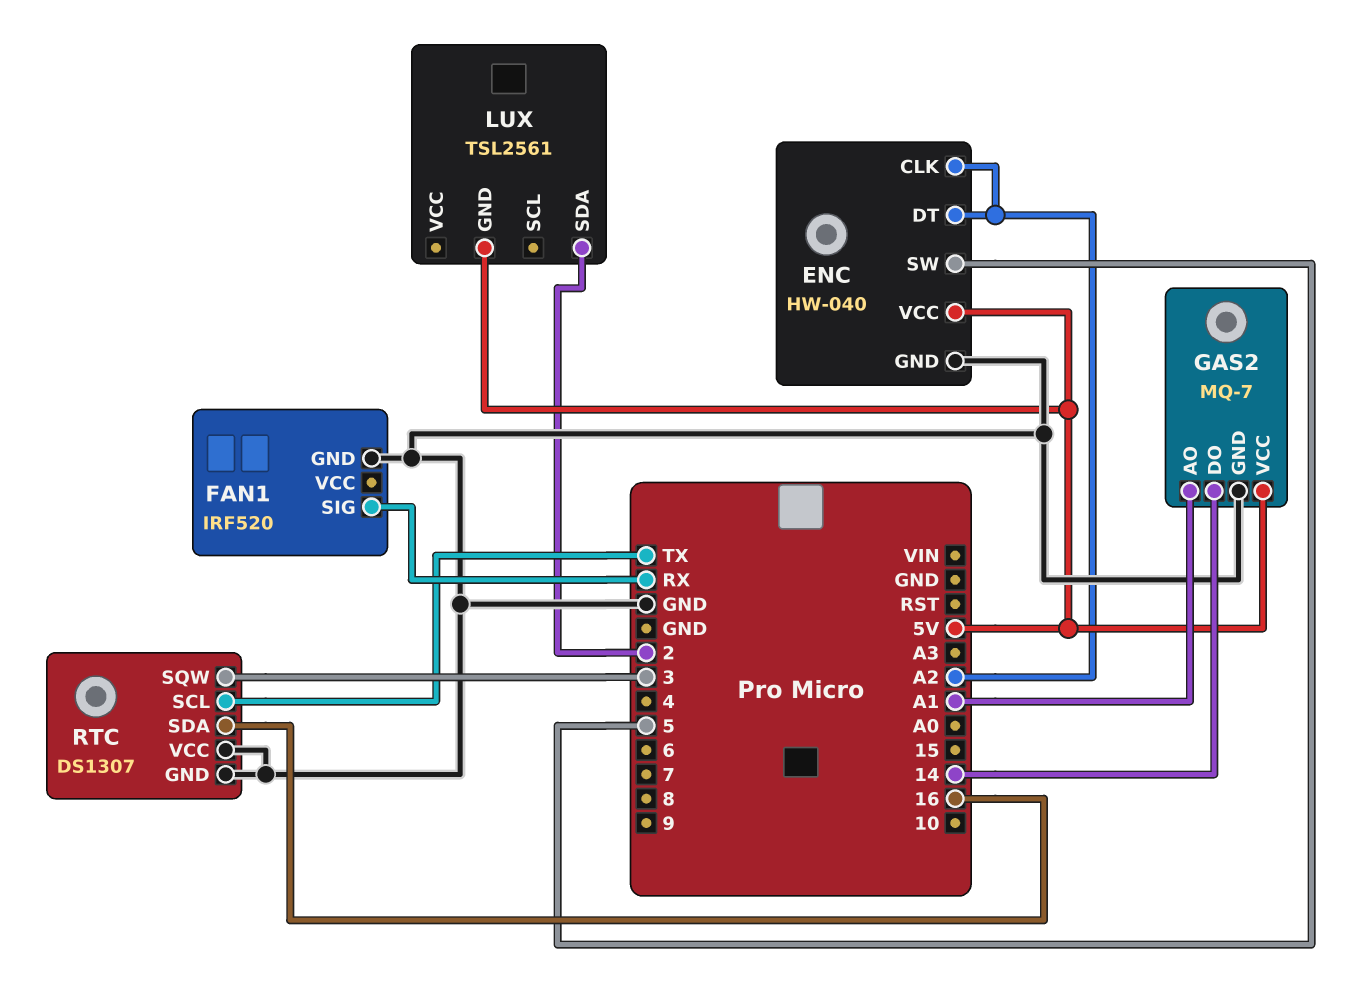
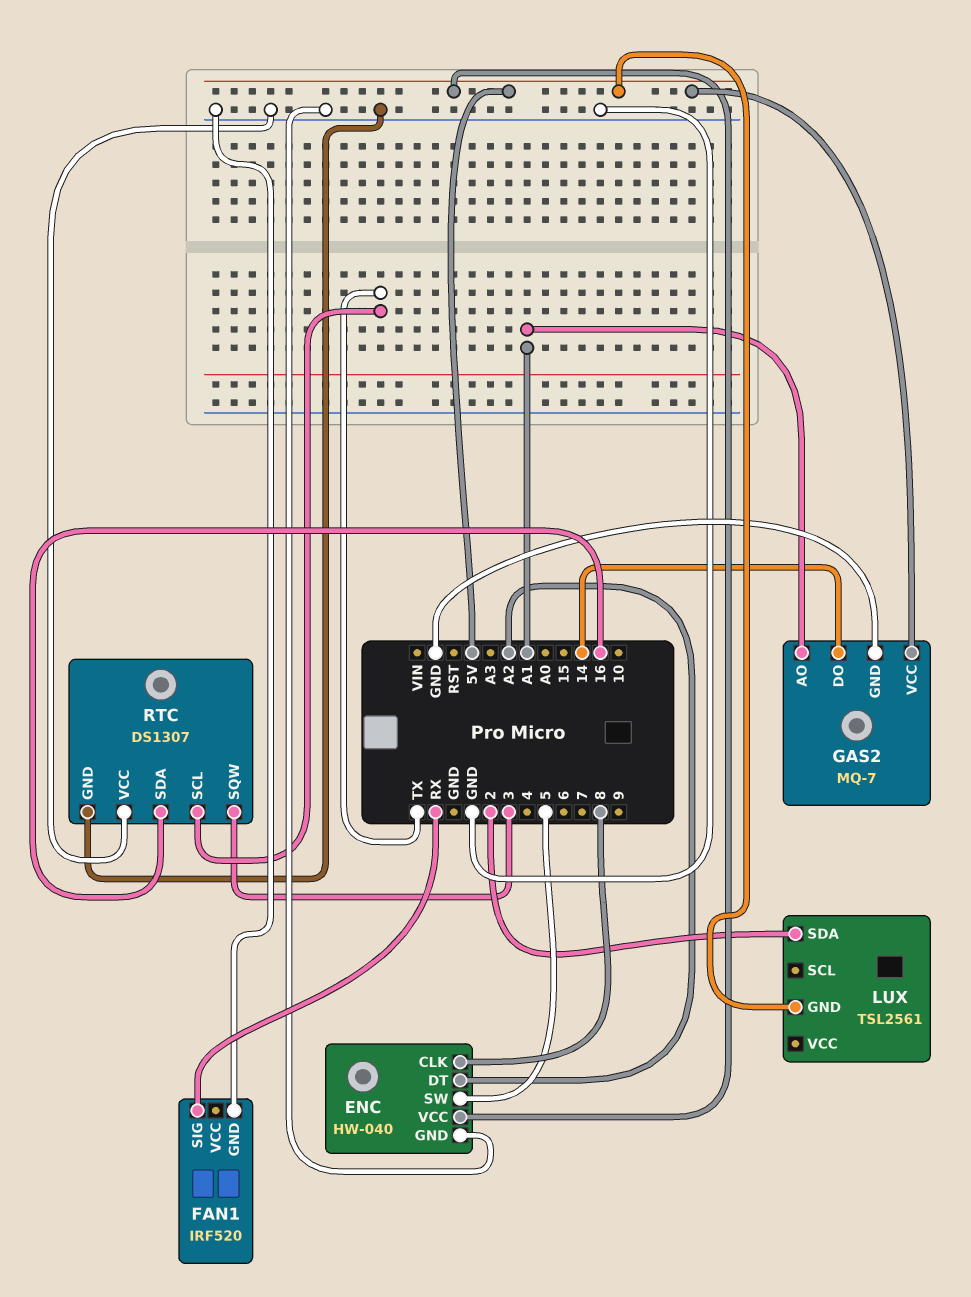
ENC pin CLK: A2 -> 8

